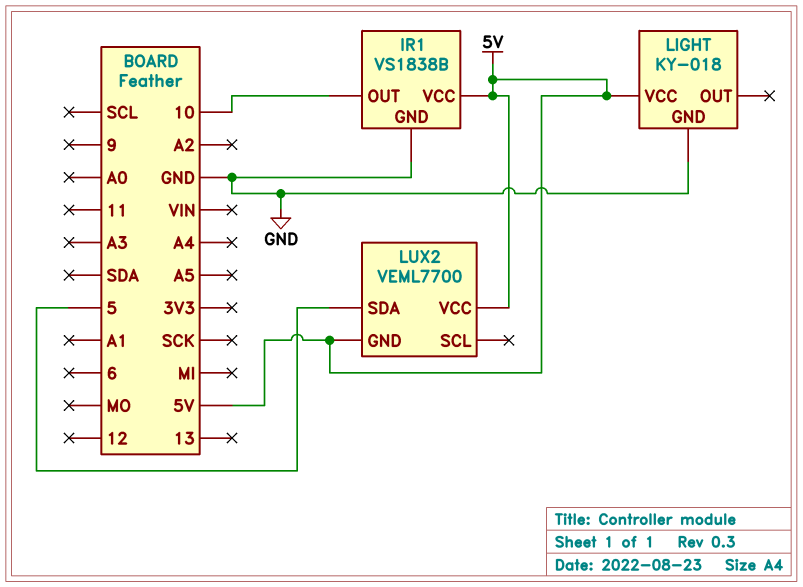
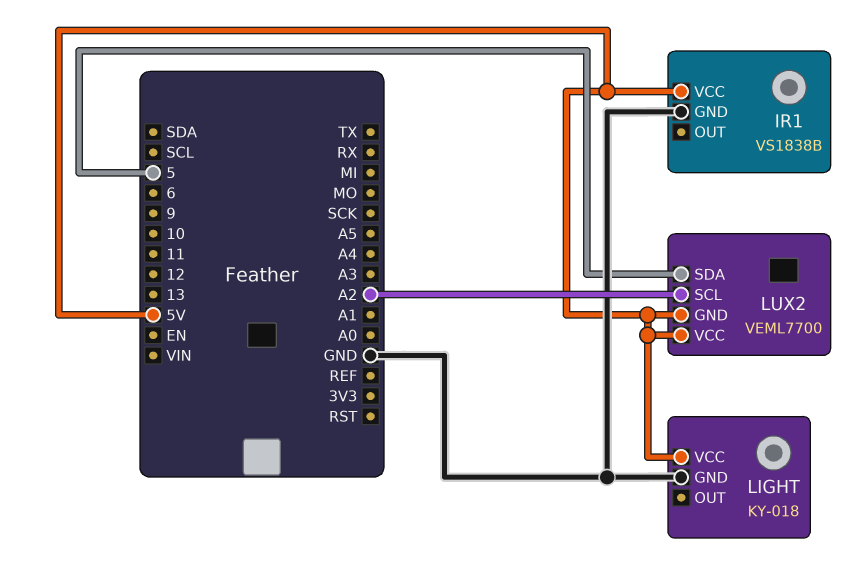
IR1 pin OUT: 10 -> none
LUX2 pin SCL: none -> A2

